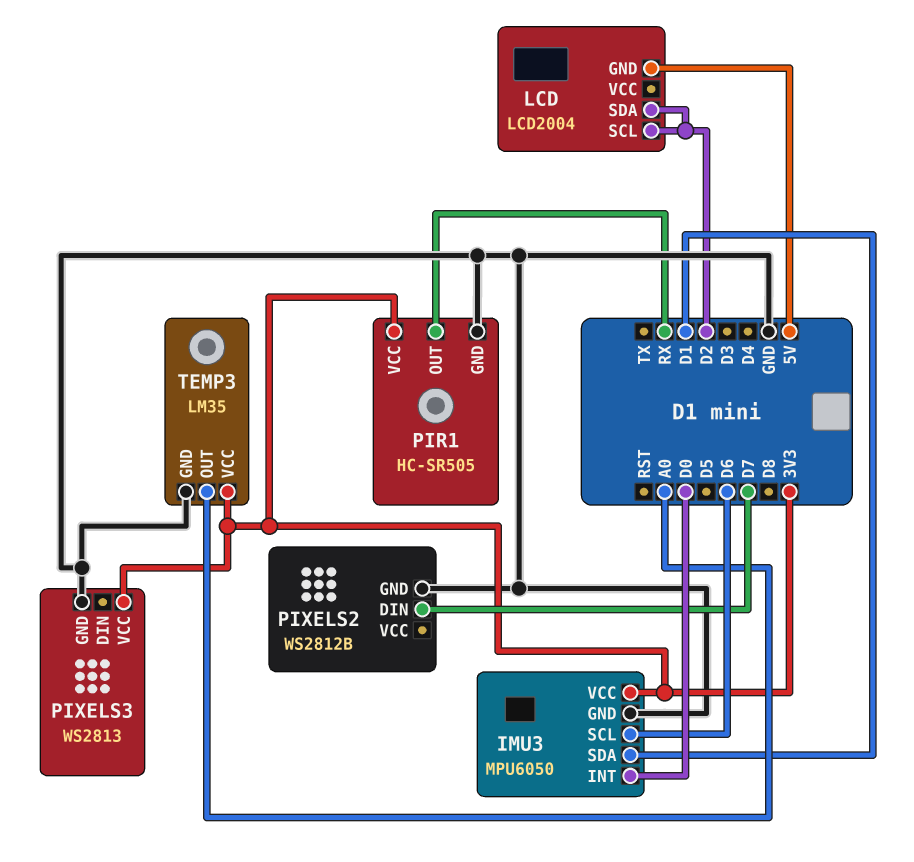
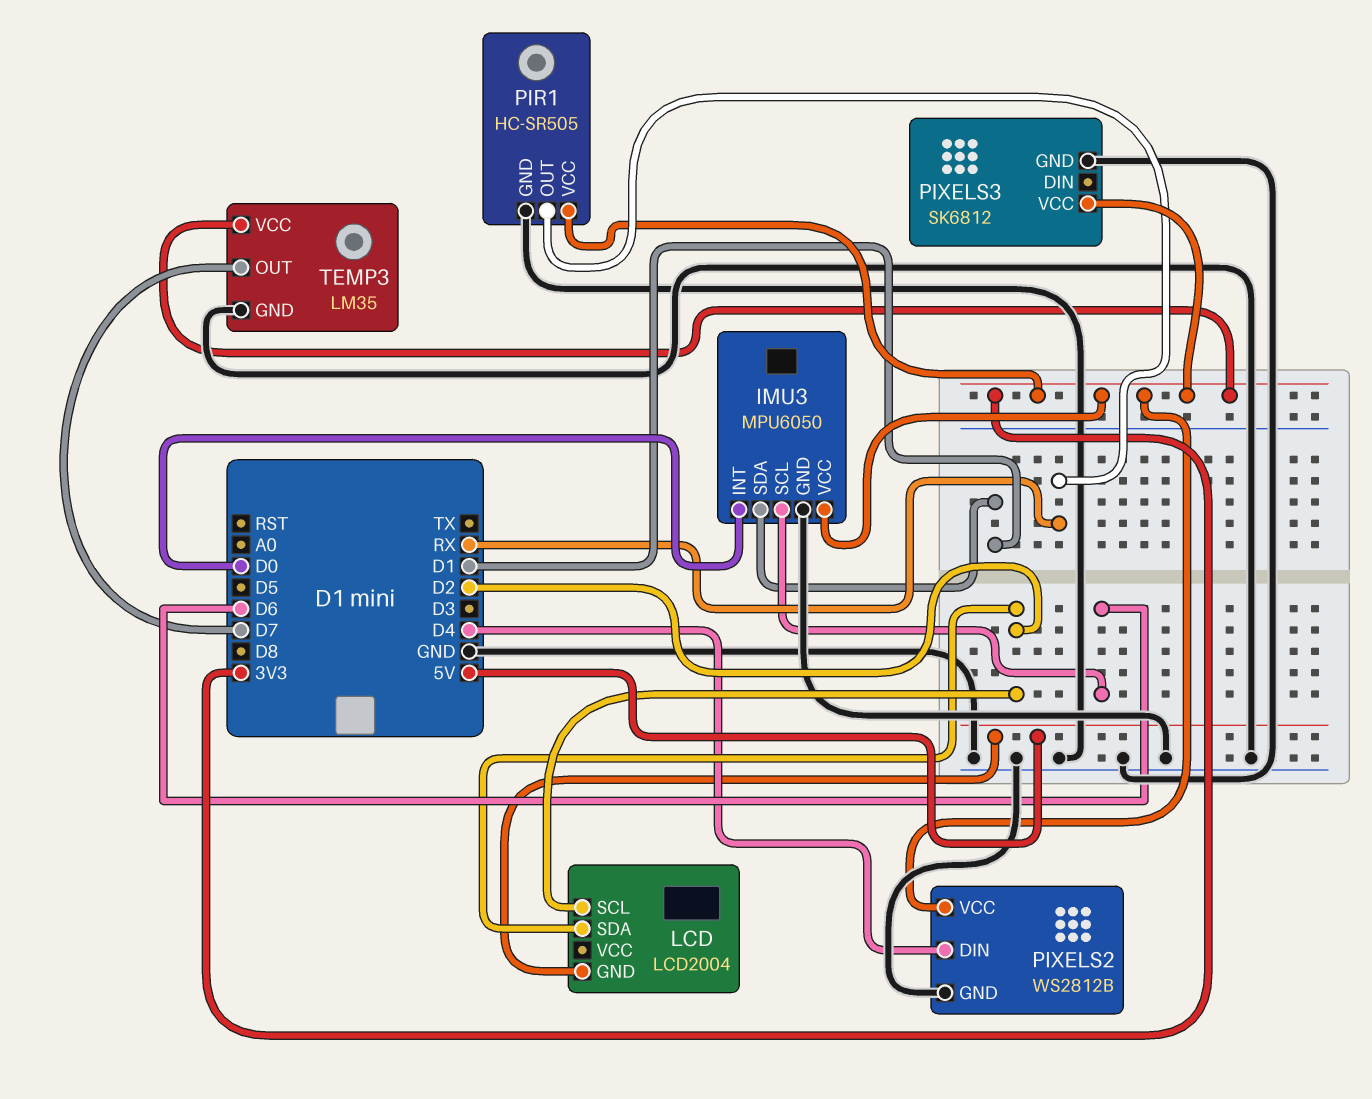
PIXELS2 pin DIN: D7 -> D4
PIXELS2 pin VCC: none -> 3V3
PIXELS3: WS2813 -> SK6812
TEMP3 pin OUT: A0 -> D7

